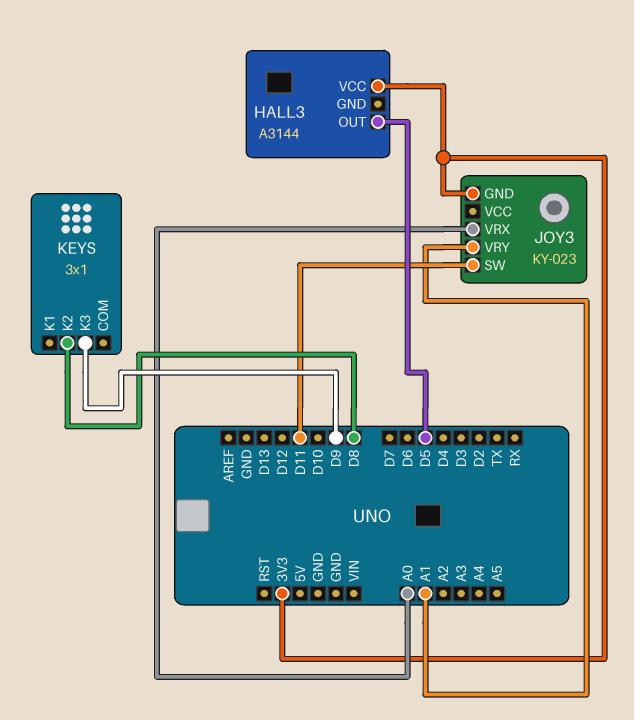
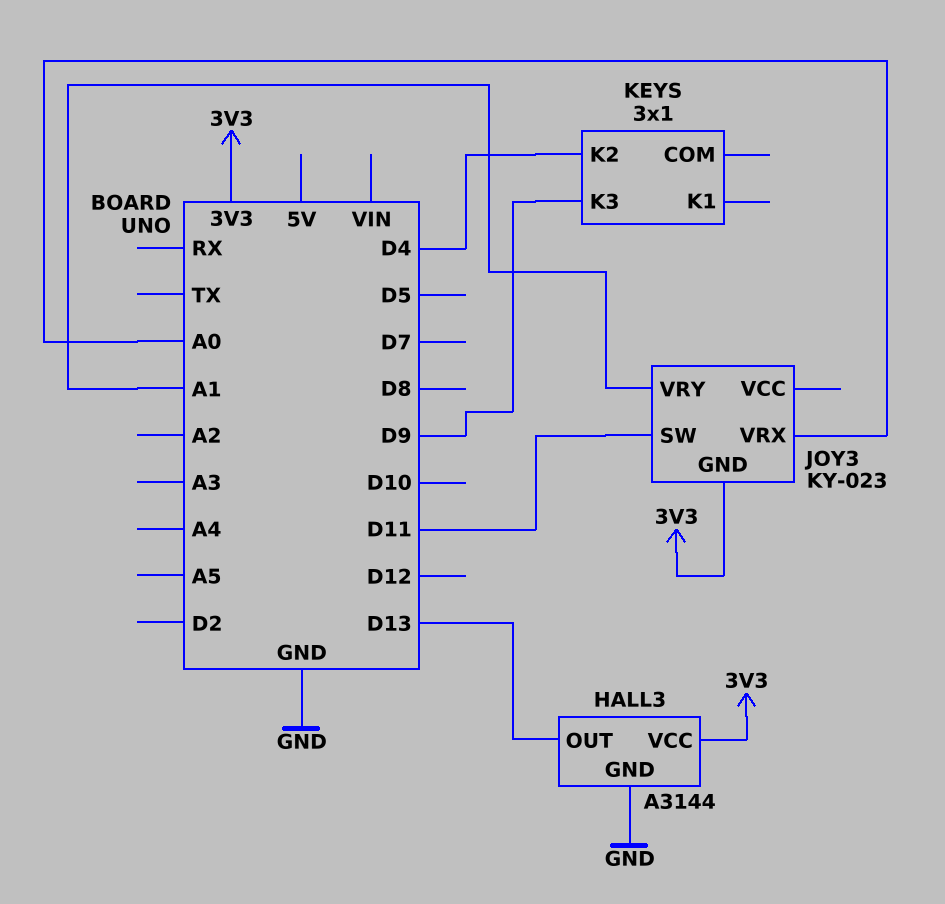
HALL3 pin GND: none -> GND
HALL3 pin OUT: D5 -> D13
KEYS pin K2: D8 -> D4

